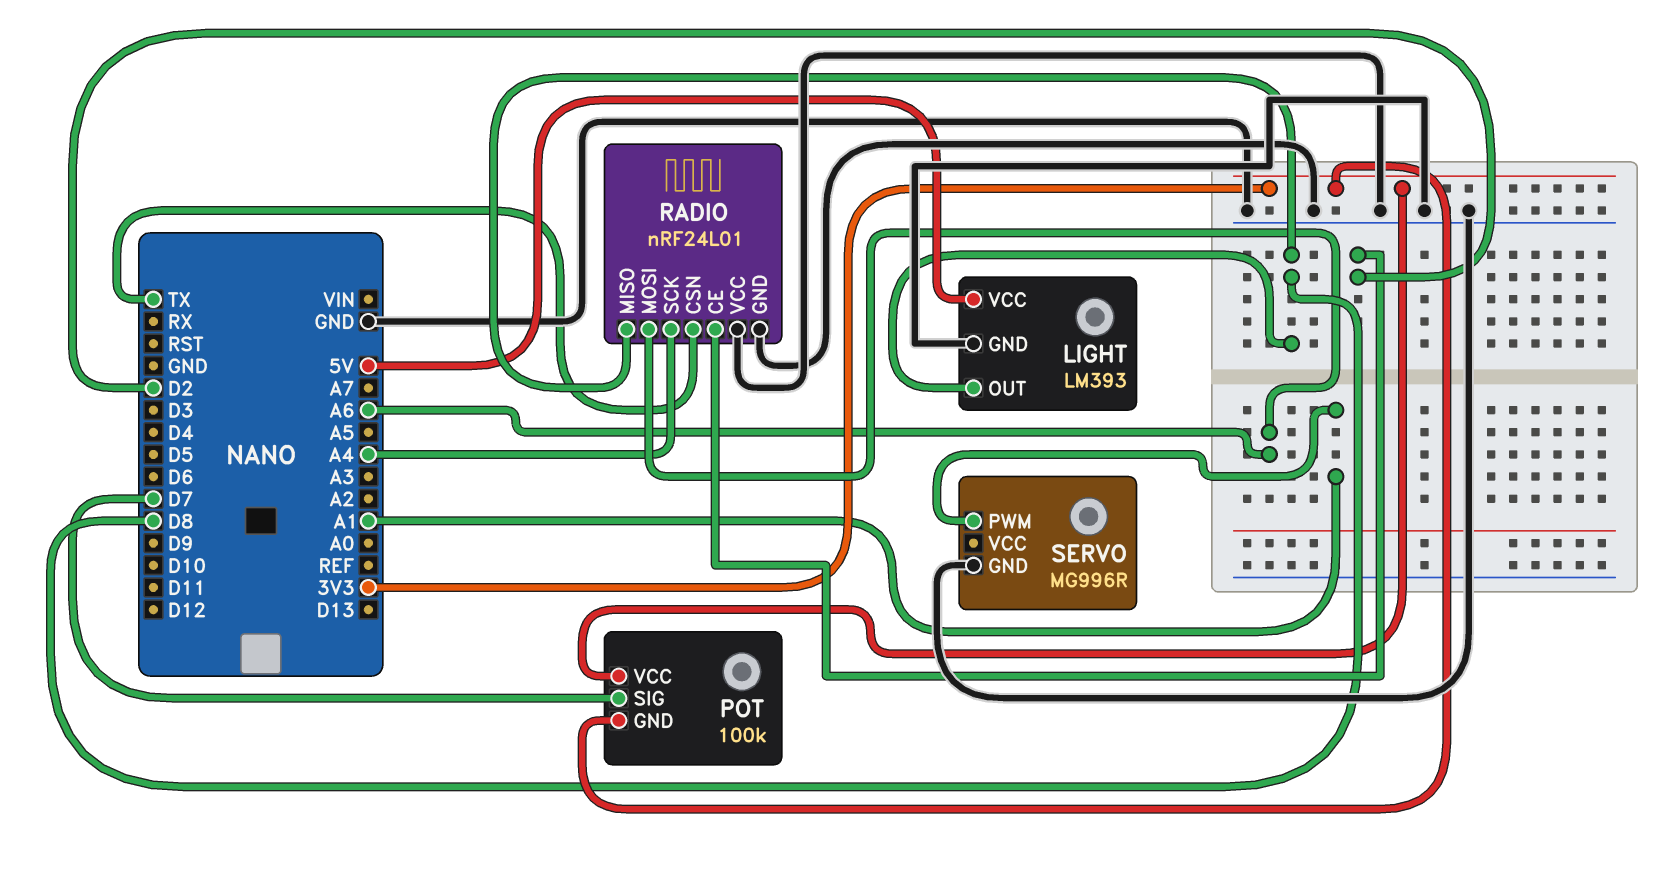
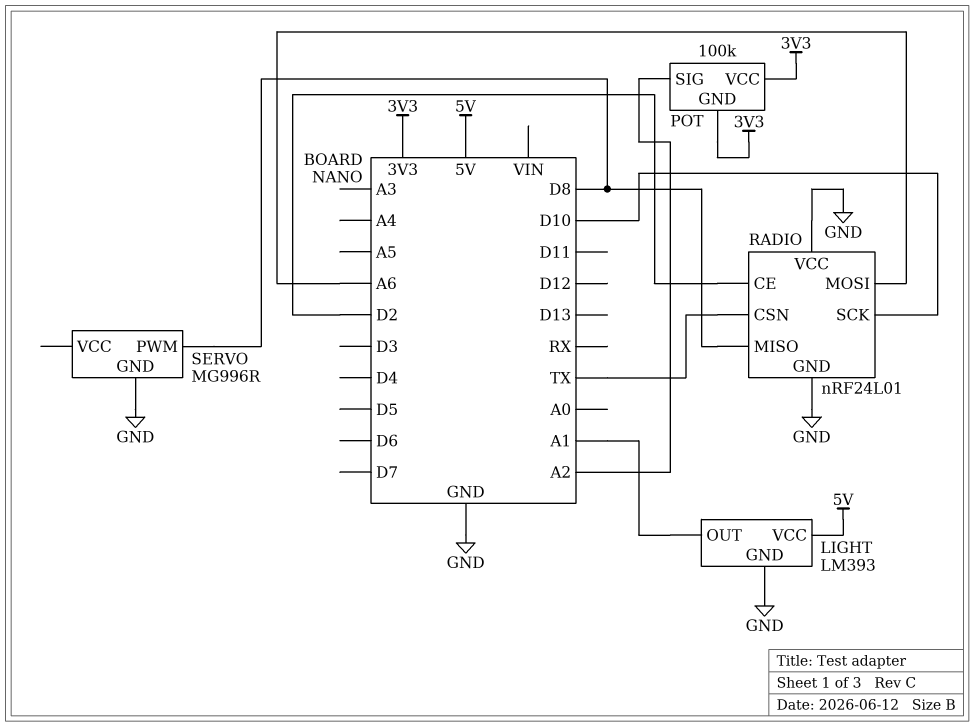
LIGHT pin OUT: D8 -> A1
POT pin SIG: D7 -> A2
RADIO pin SCK: A4 -> D10
SERVO pin PWM: A1 -> D8

